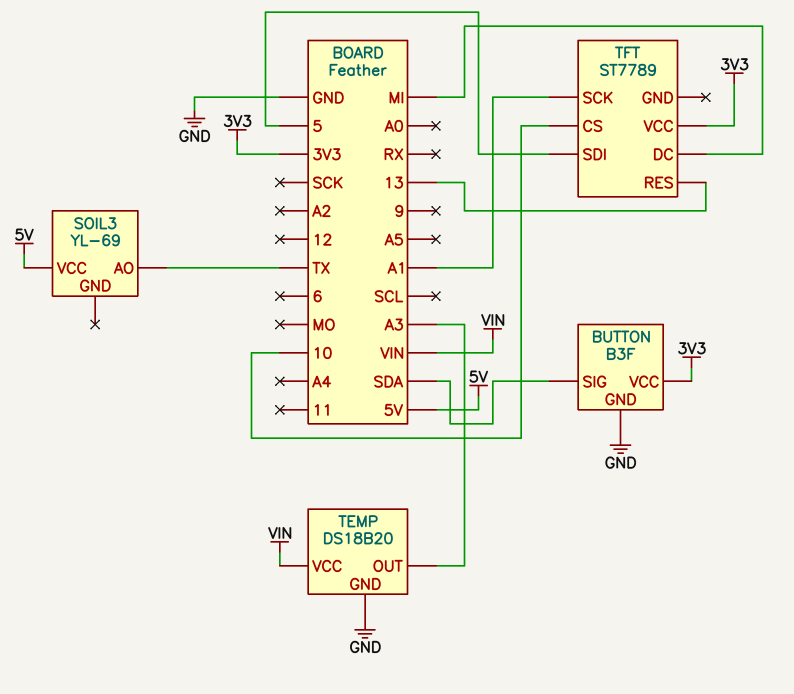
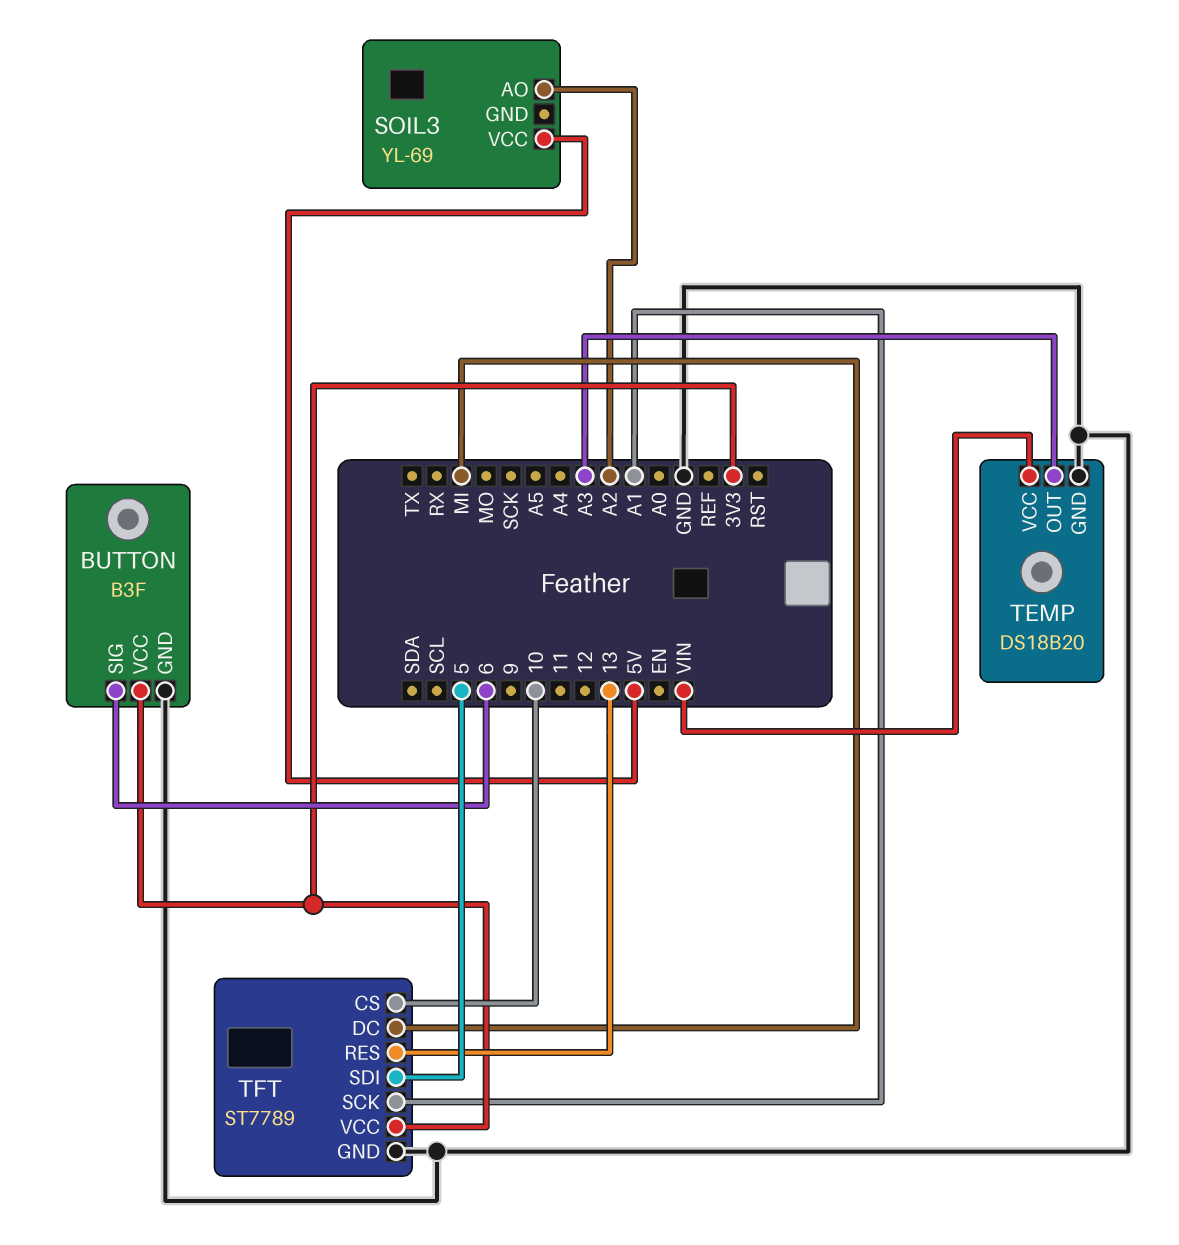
BUTTON pin SIG: SDA -> 6
SOIL3 pin AO: TX -> A2
TFT pin GND: none -> GND

